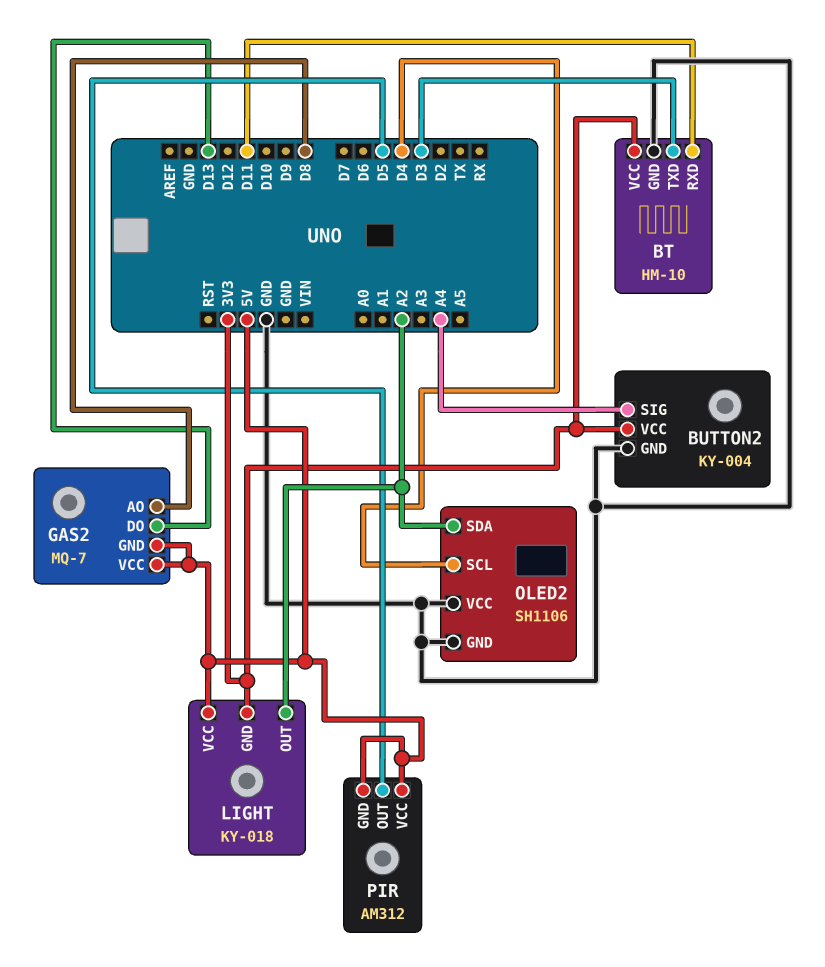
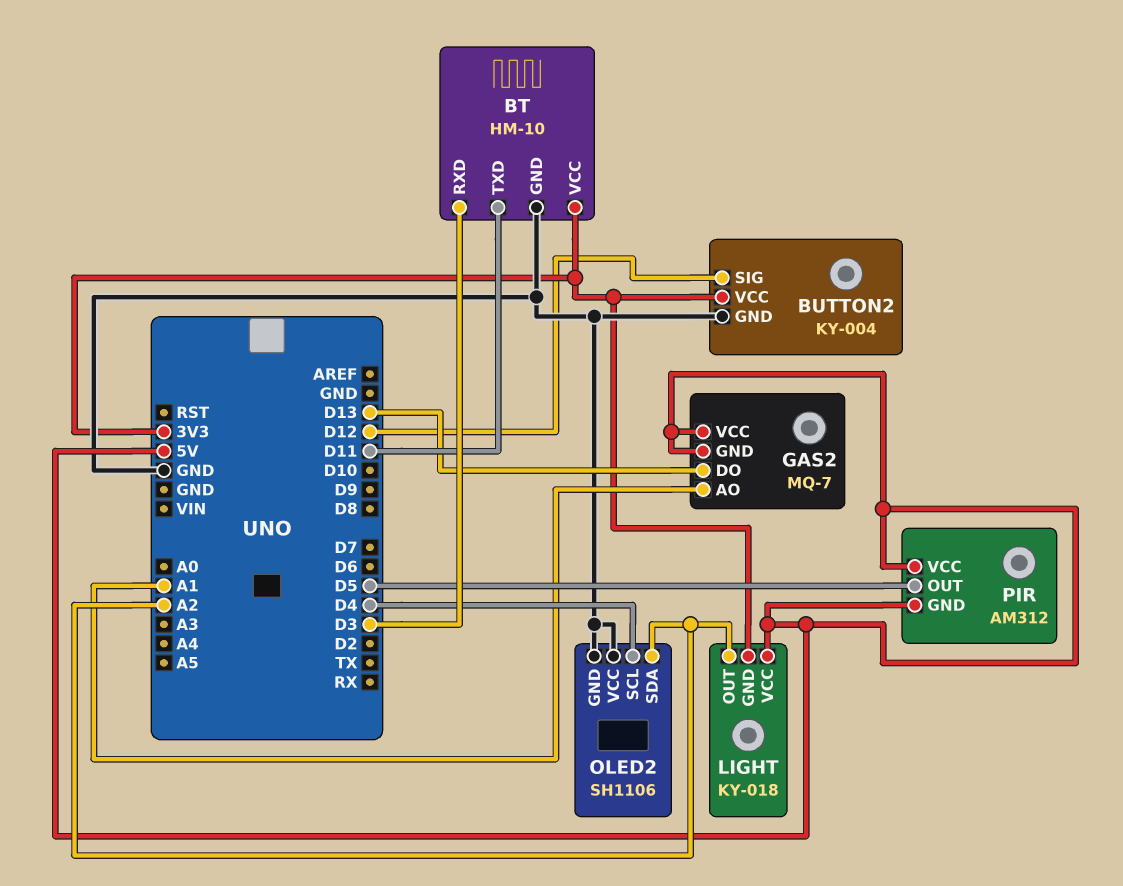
BT pin RXD: D11 -> D3
BT pin TXD: D3 -> D11
BUTTON2 pin SIG: A4 -> D12
GAS2 pin AO: D8 -> A1

